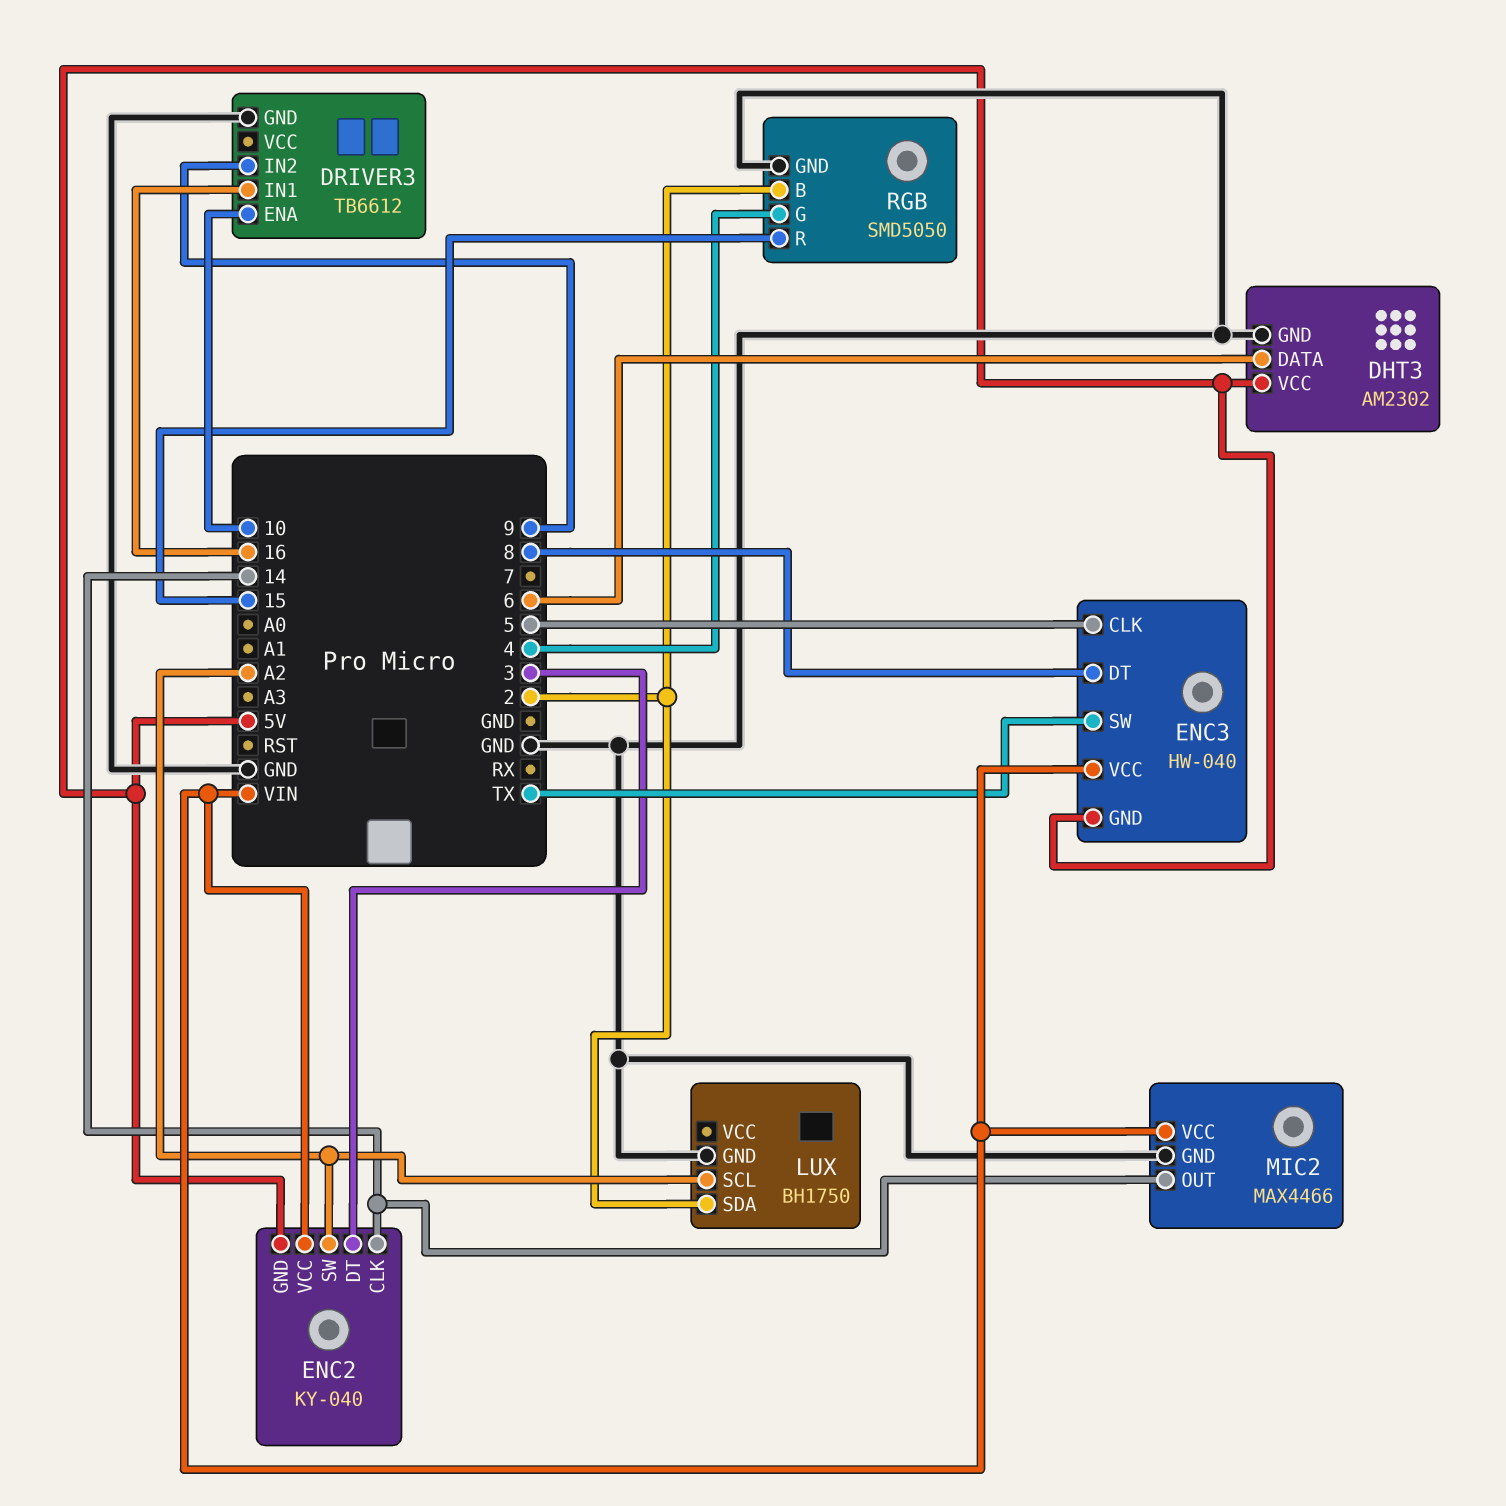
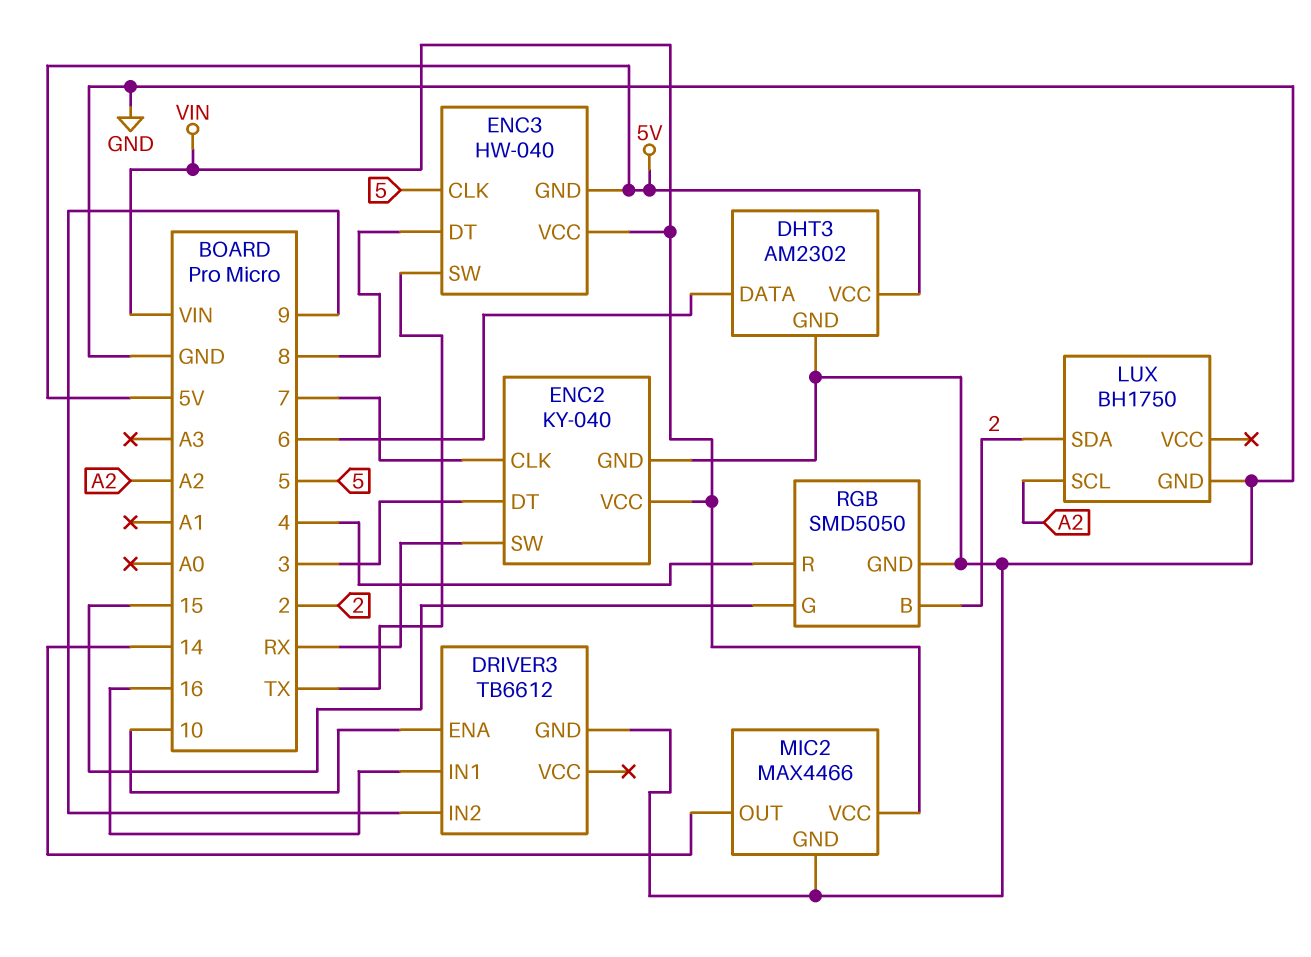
ENC2 pin CLK: 14 -> 7
ENC2 pin GND: 5V -> GND
ENC2 pin SW: A2 -> RX
RGB pin G: 4 -> 15
RGB pin R: 15 -> 4

